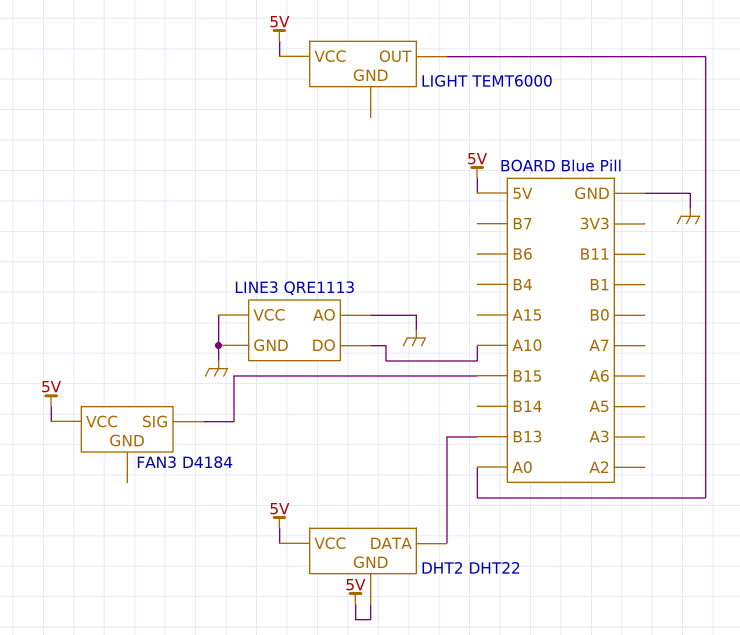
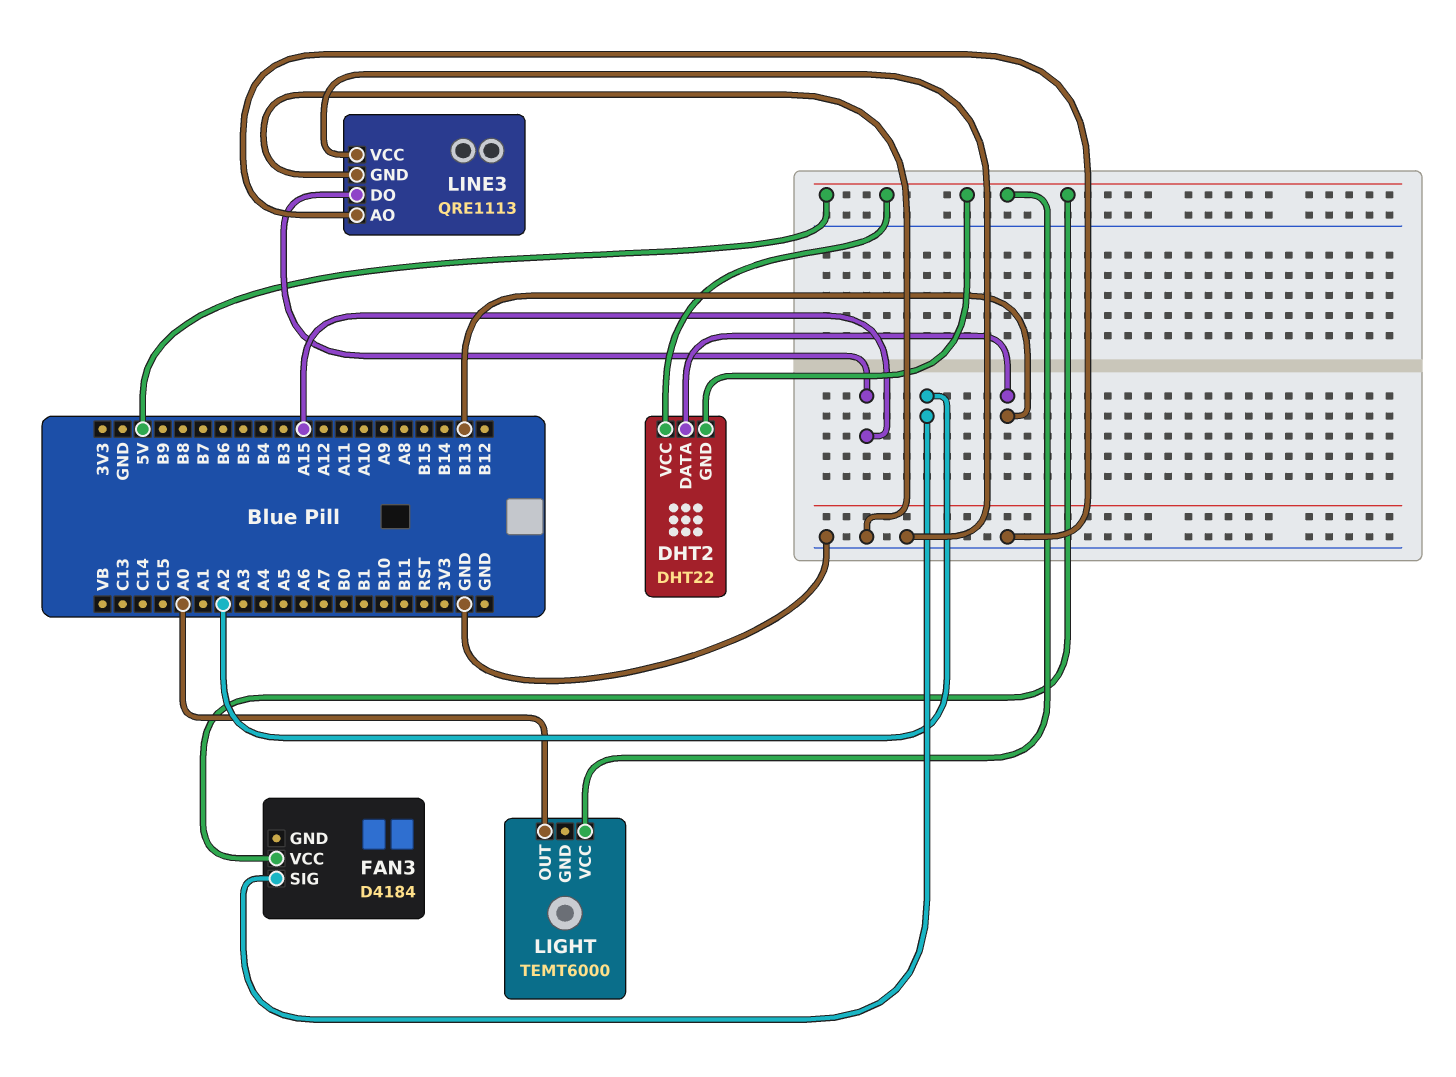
FAN3 pin SIG: B15 -> A2
LINE3 pin DO: A10 -> A15

